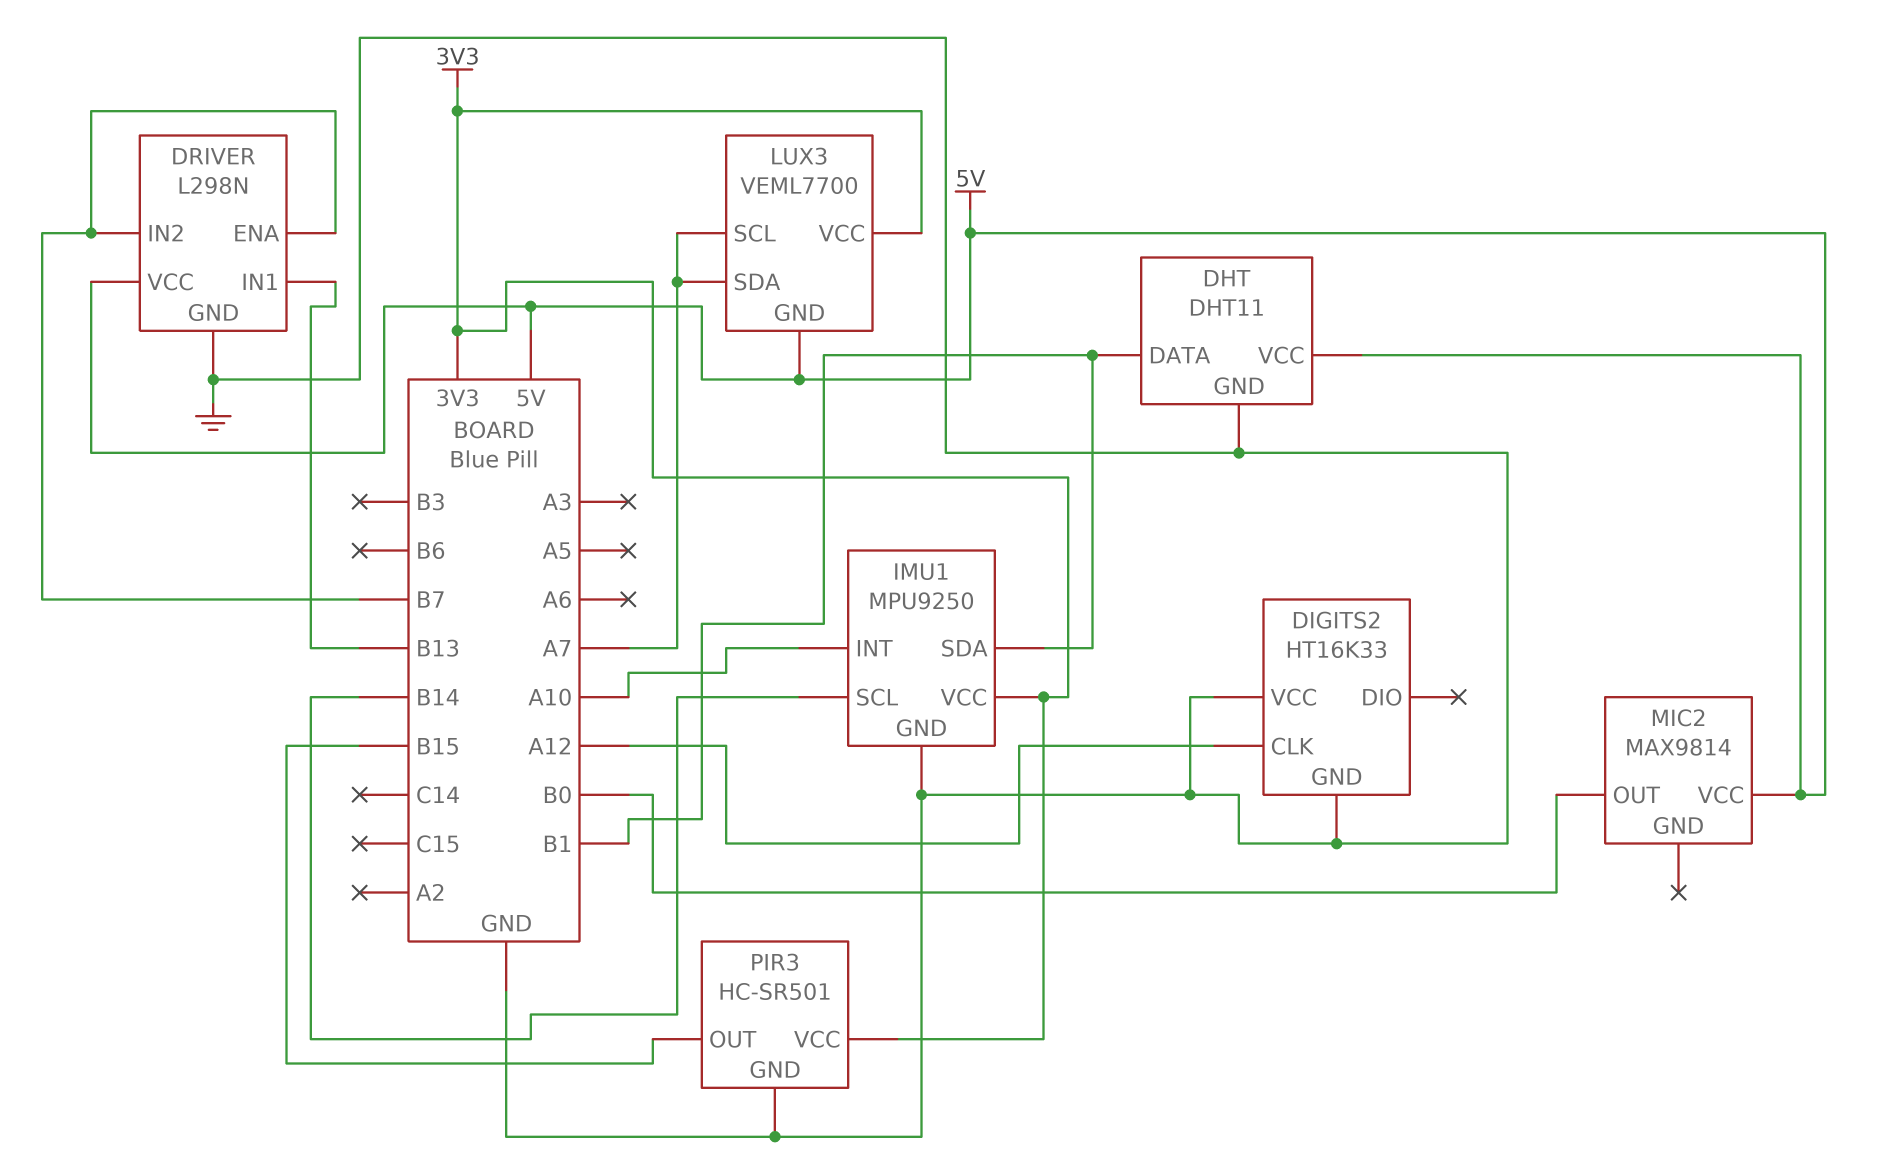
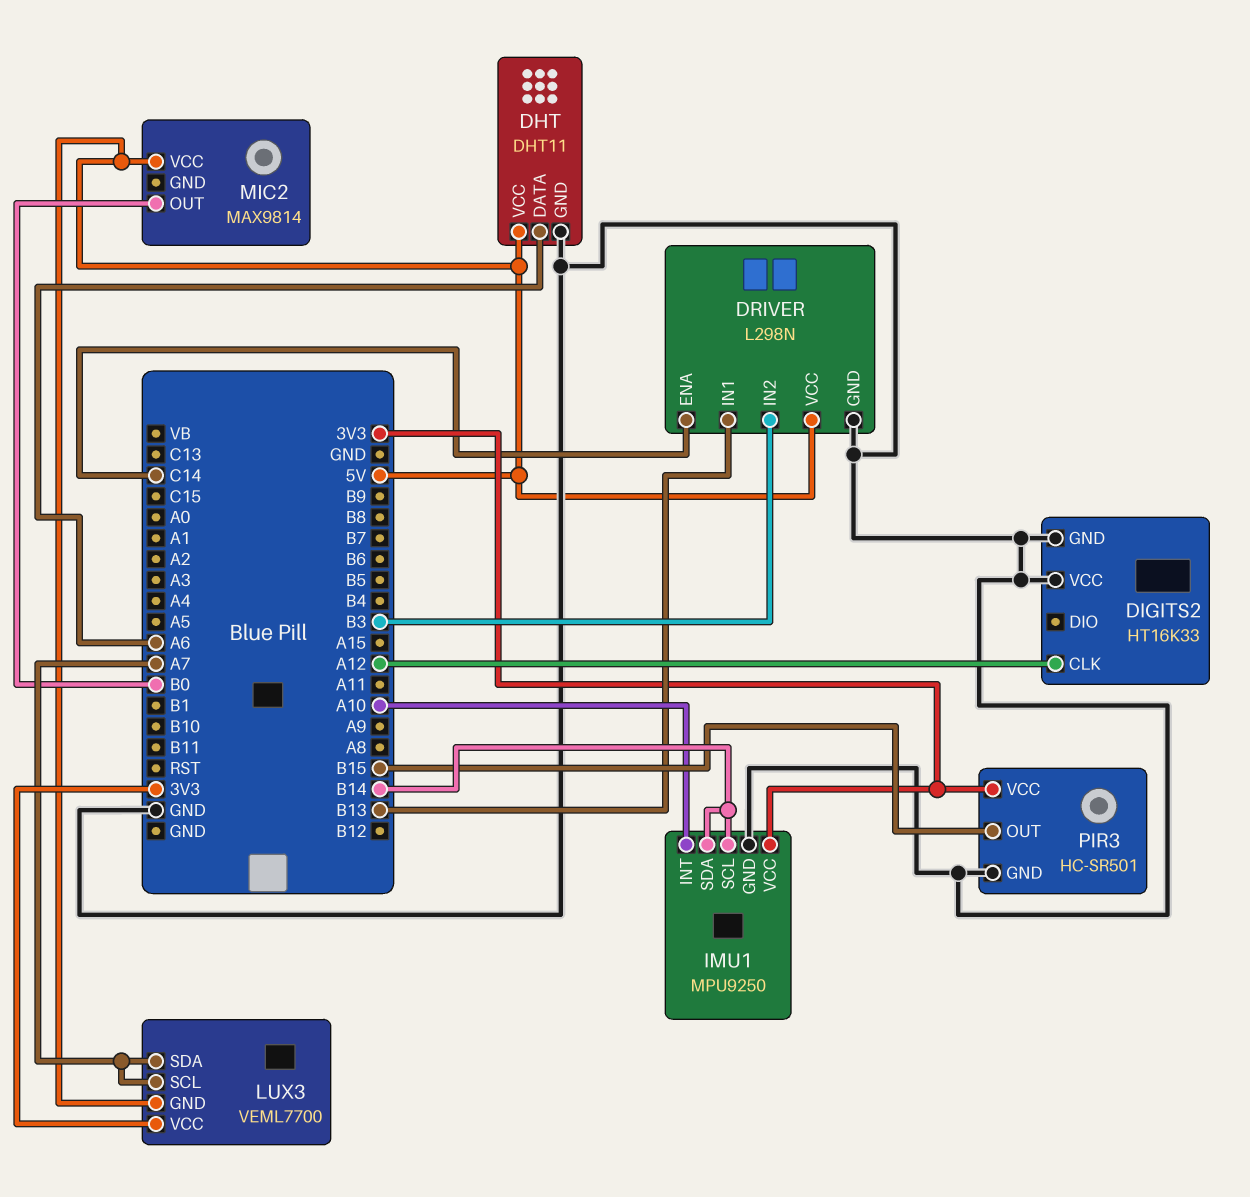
DHT pin DATA: B1 -> A6
DRIVER pin ENA: B7 -> C14
DRIVER pin IN2: B7 -> B3
IMU1 pin SDA: B1 -> B14

